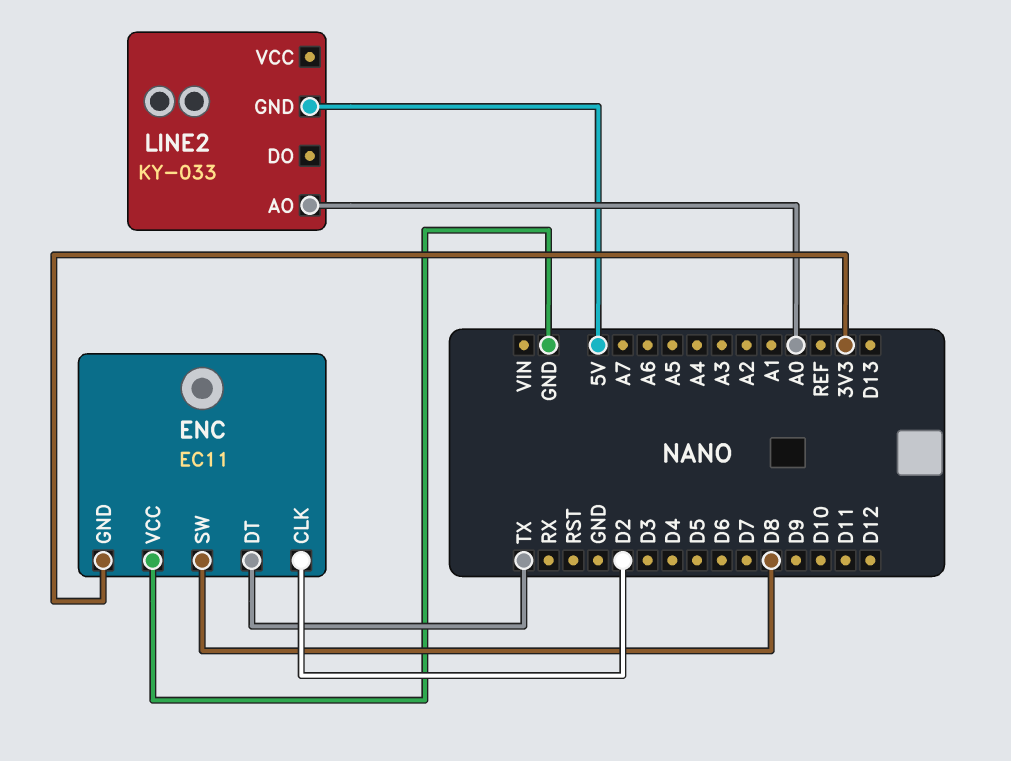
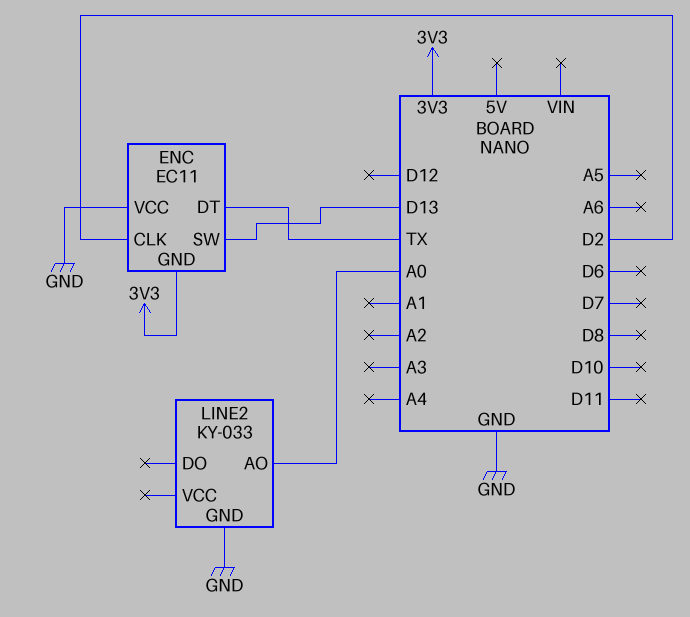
ENC pin SW: D8 -> D13
LINE2 pin GND: 5V -> GND

